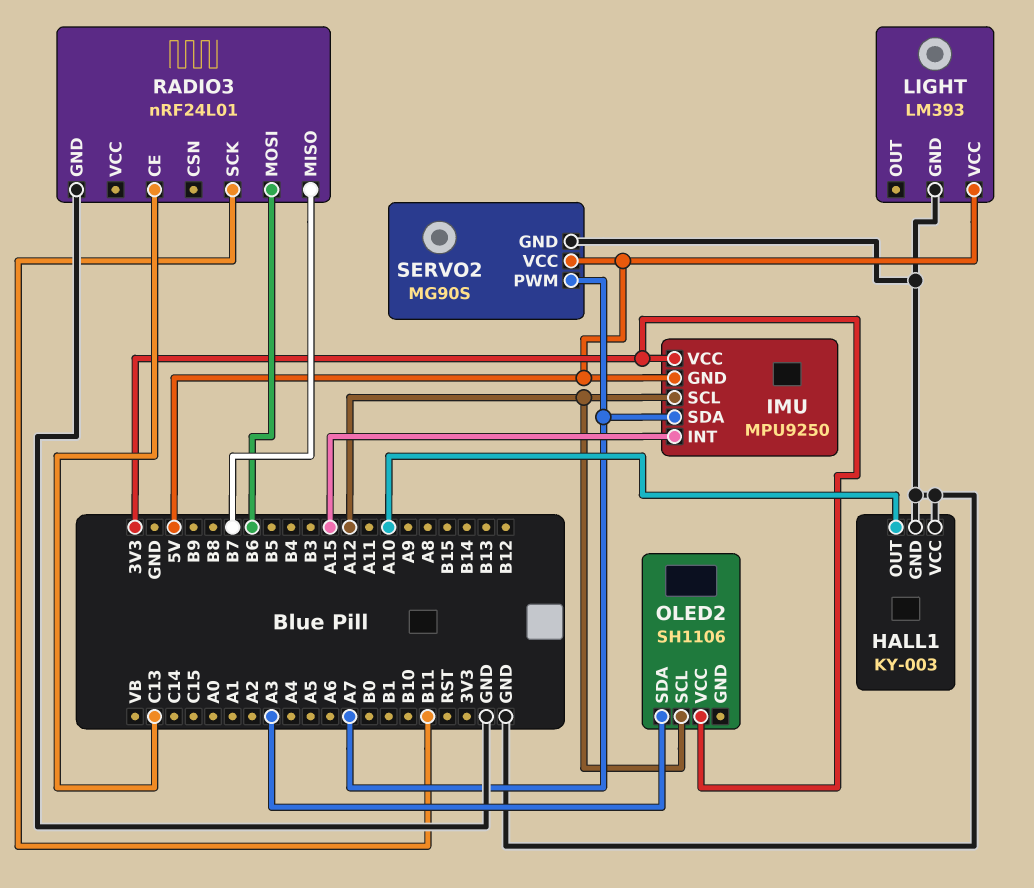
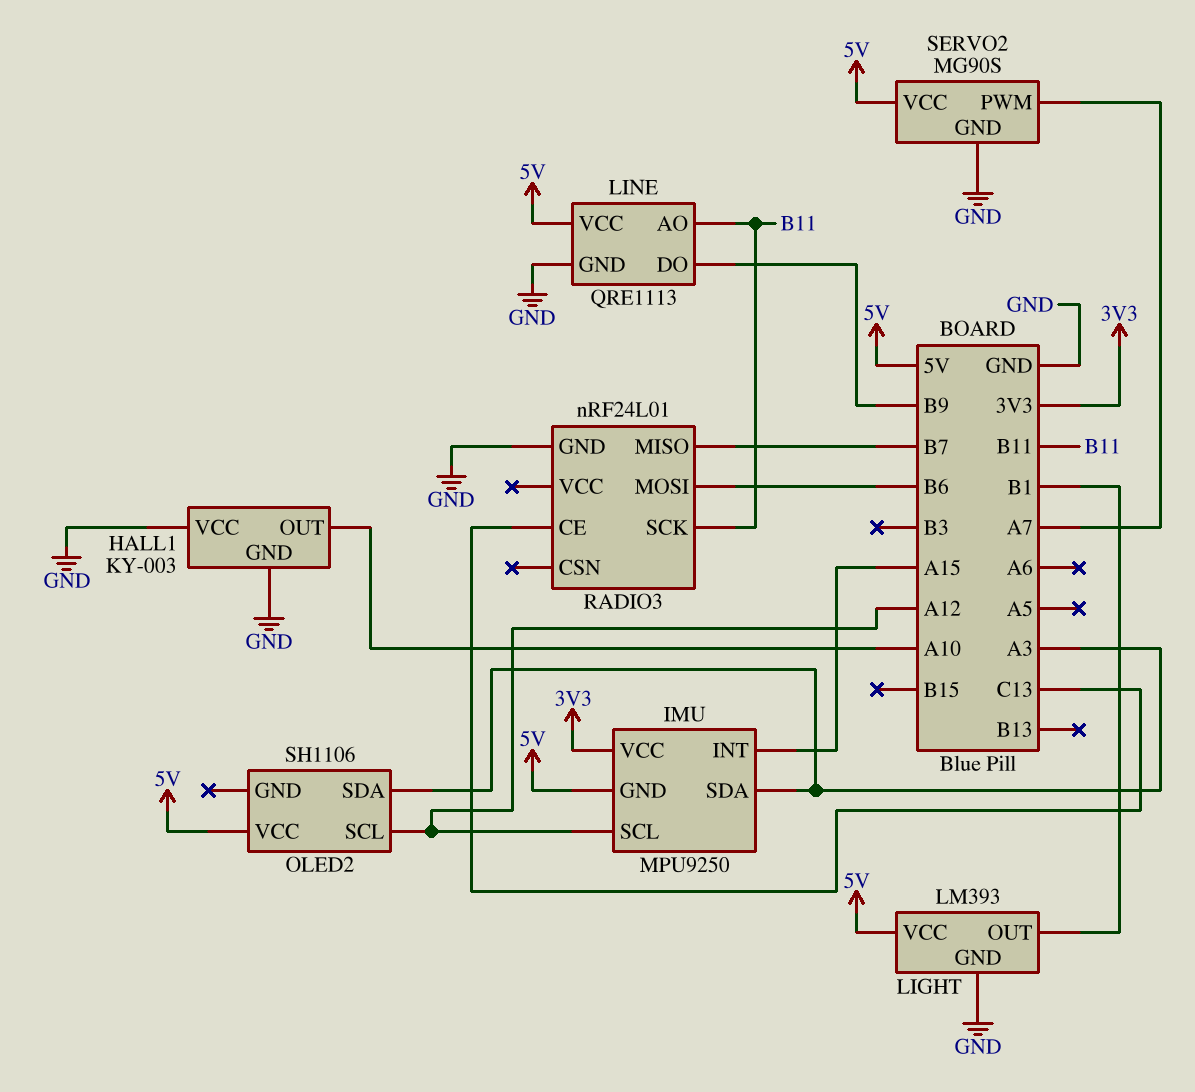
IMU pin SDA: A7 -> A3
LIGHT pin OUT: none -> B1
LINE: none -> QRE1113
LINE pin AO: none -> B11
LINE pin DO: none -> B9
LINE pin GND: none -> GND
LINE pin VCC: none -> 5V
OLED2 pin VCC: 3V3 -> 5V

